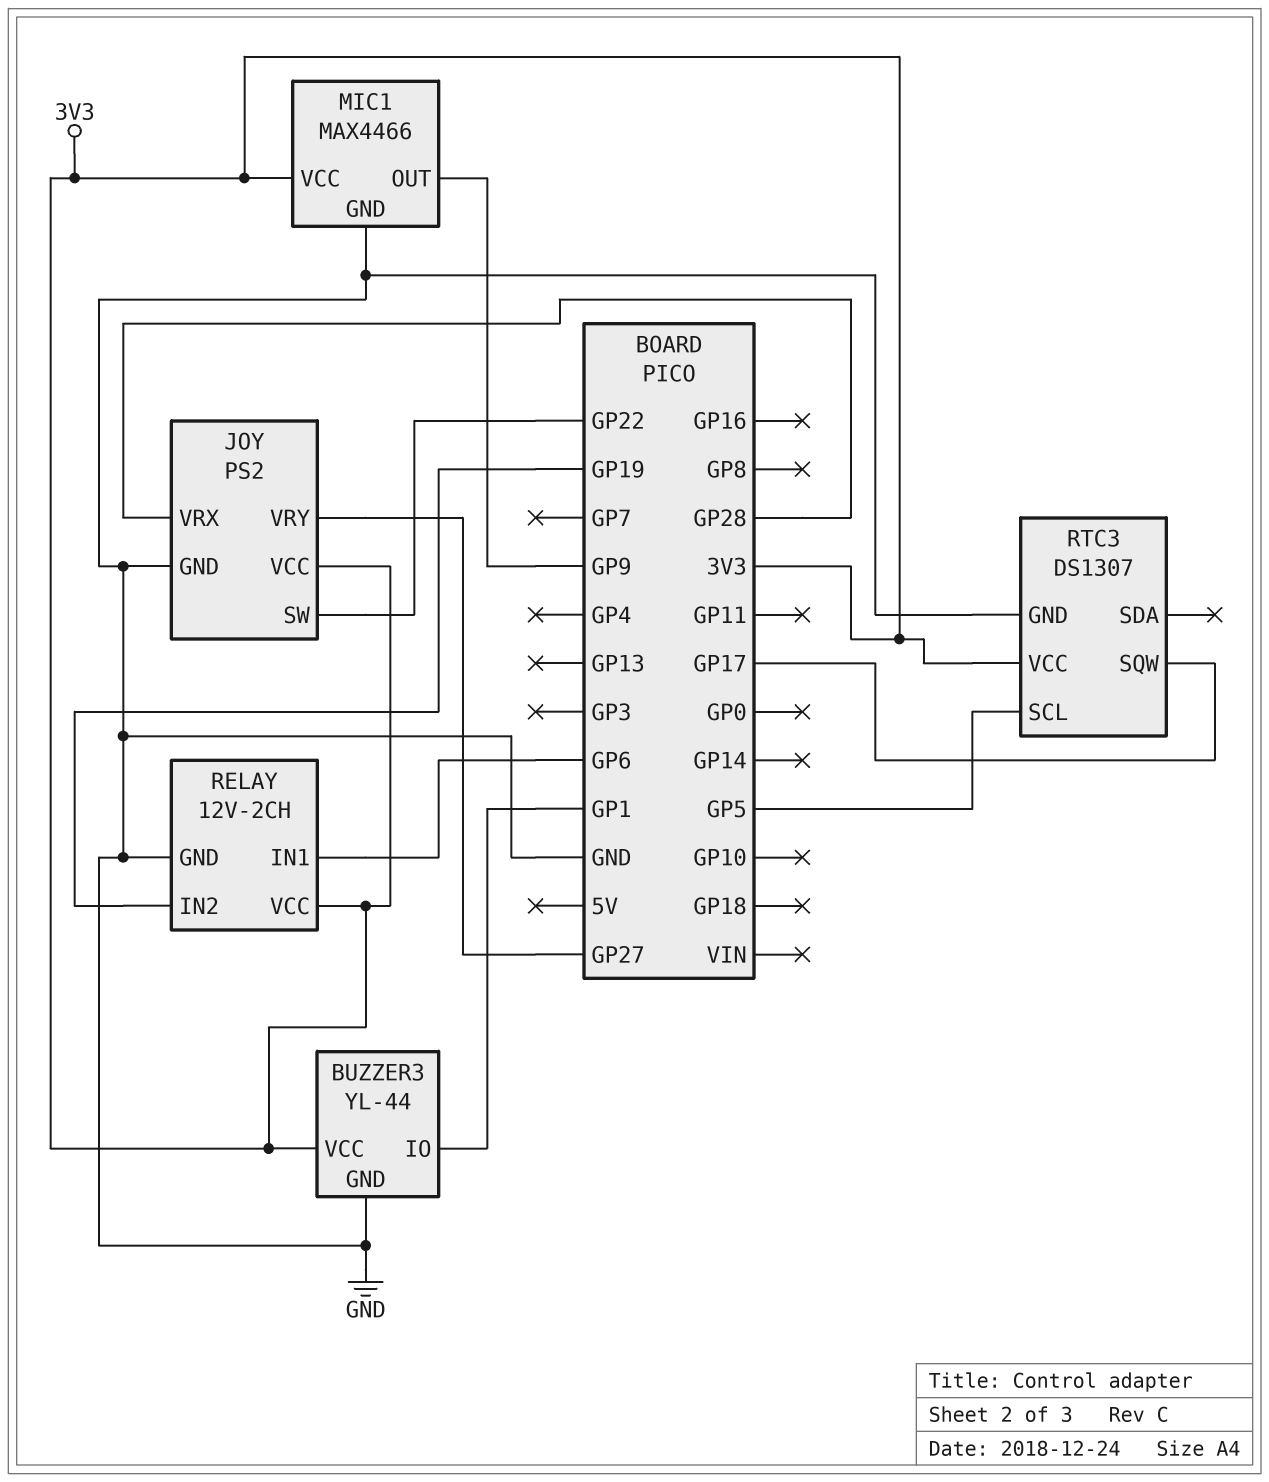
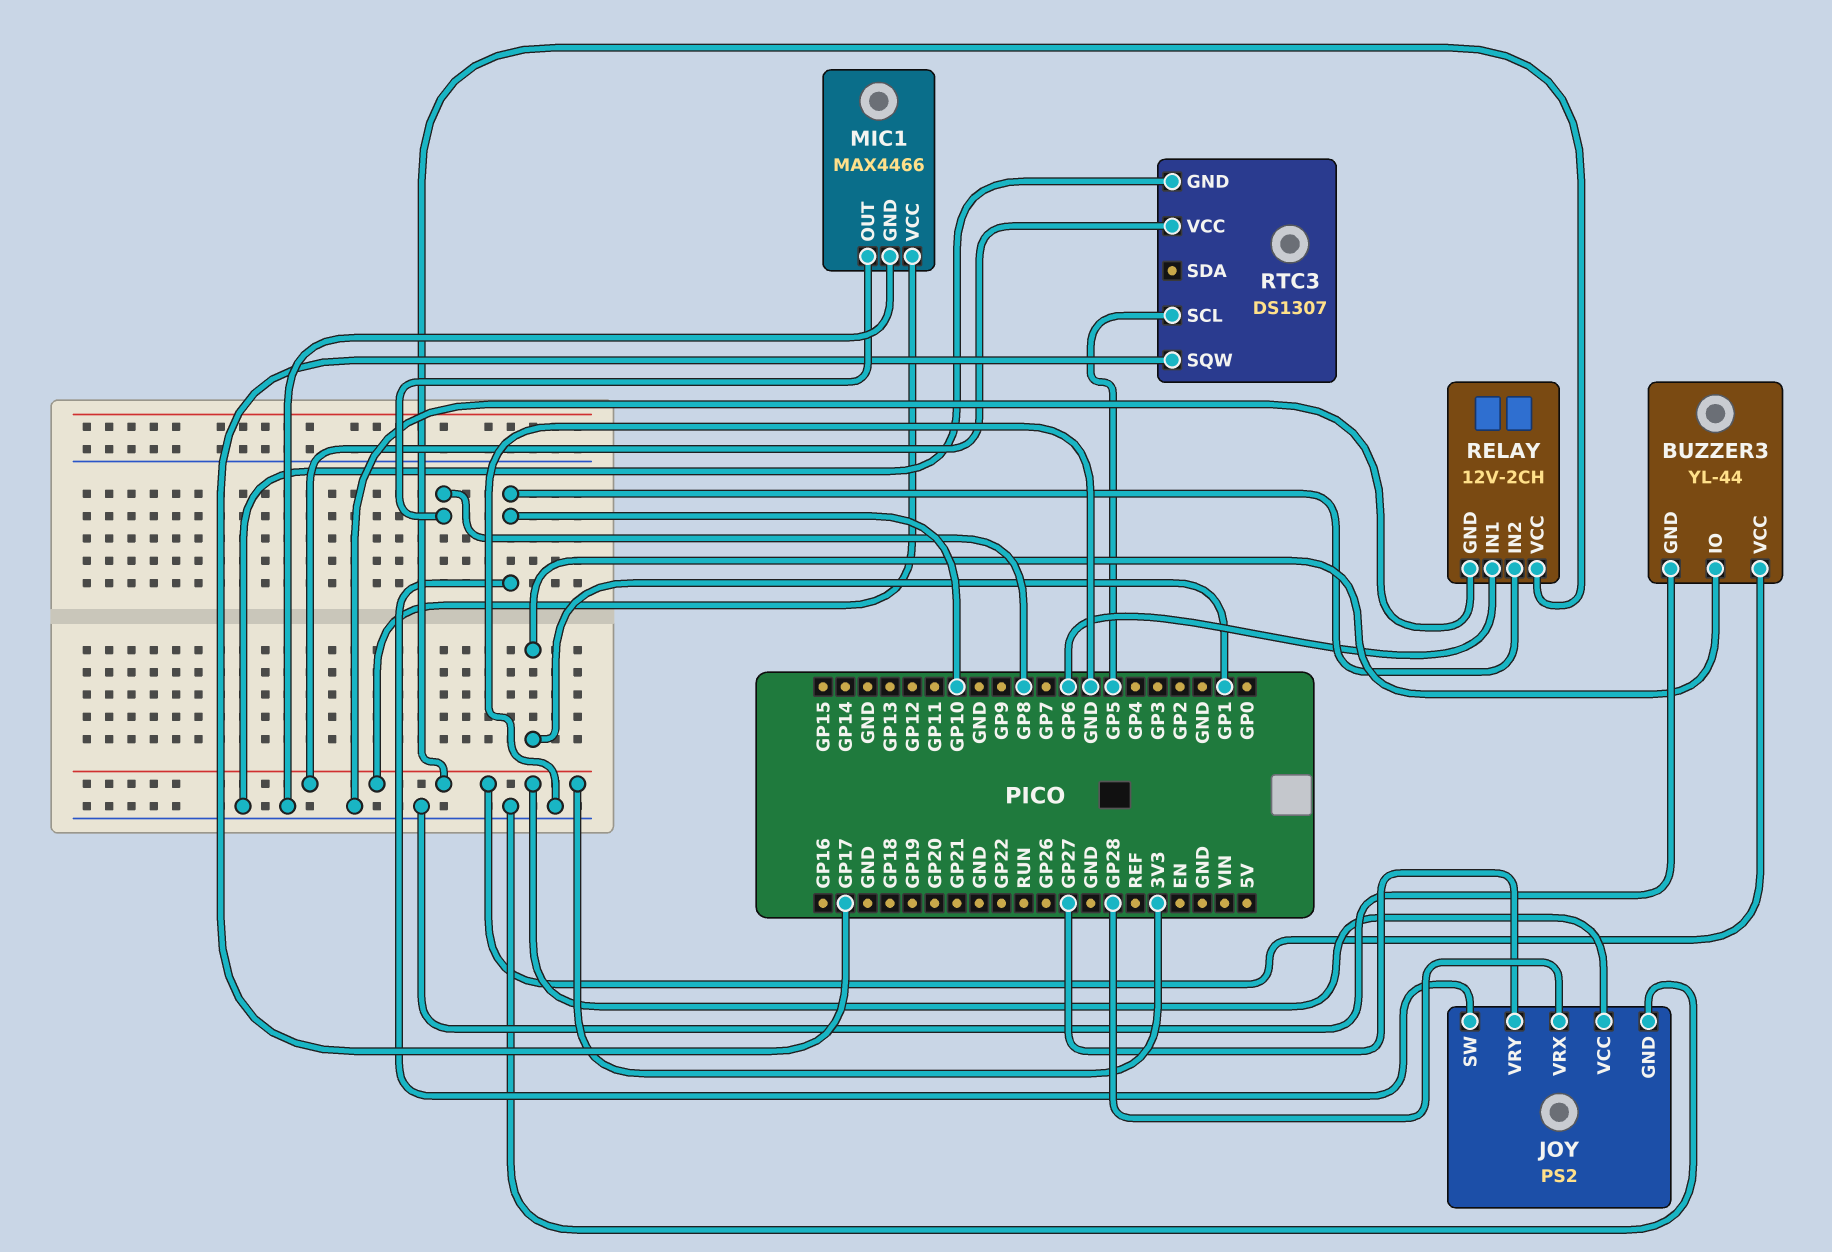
JOY pin SW: GP22 -> GP10
MIC1 pin OUT: GP9 -> GP8
RELAY pin IN2: GP19 -> GP10

